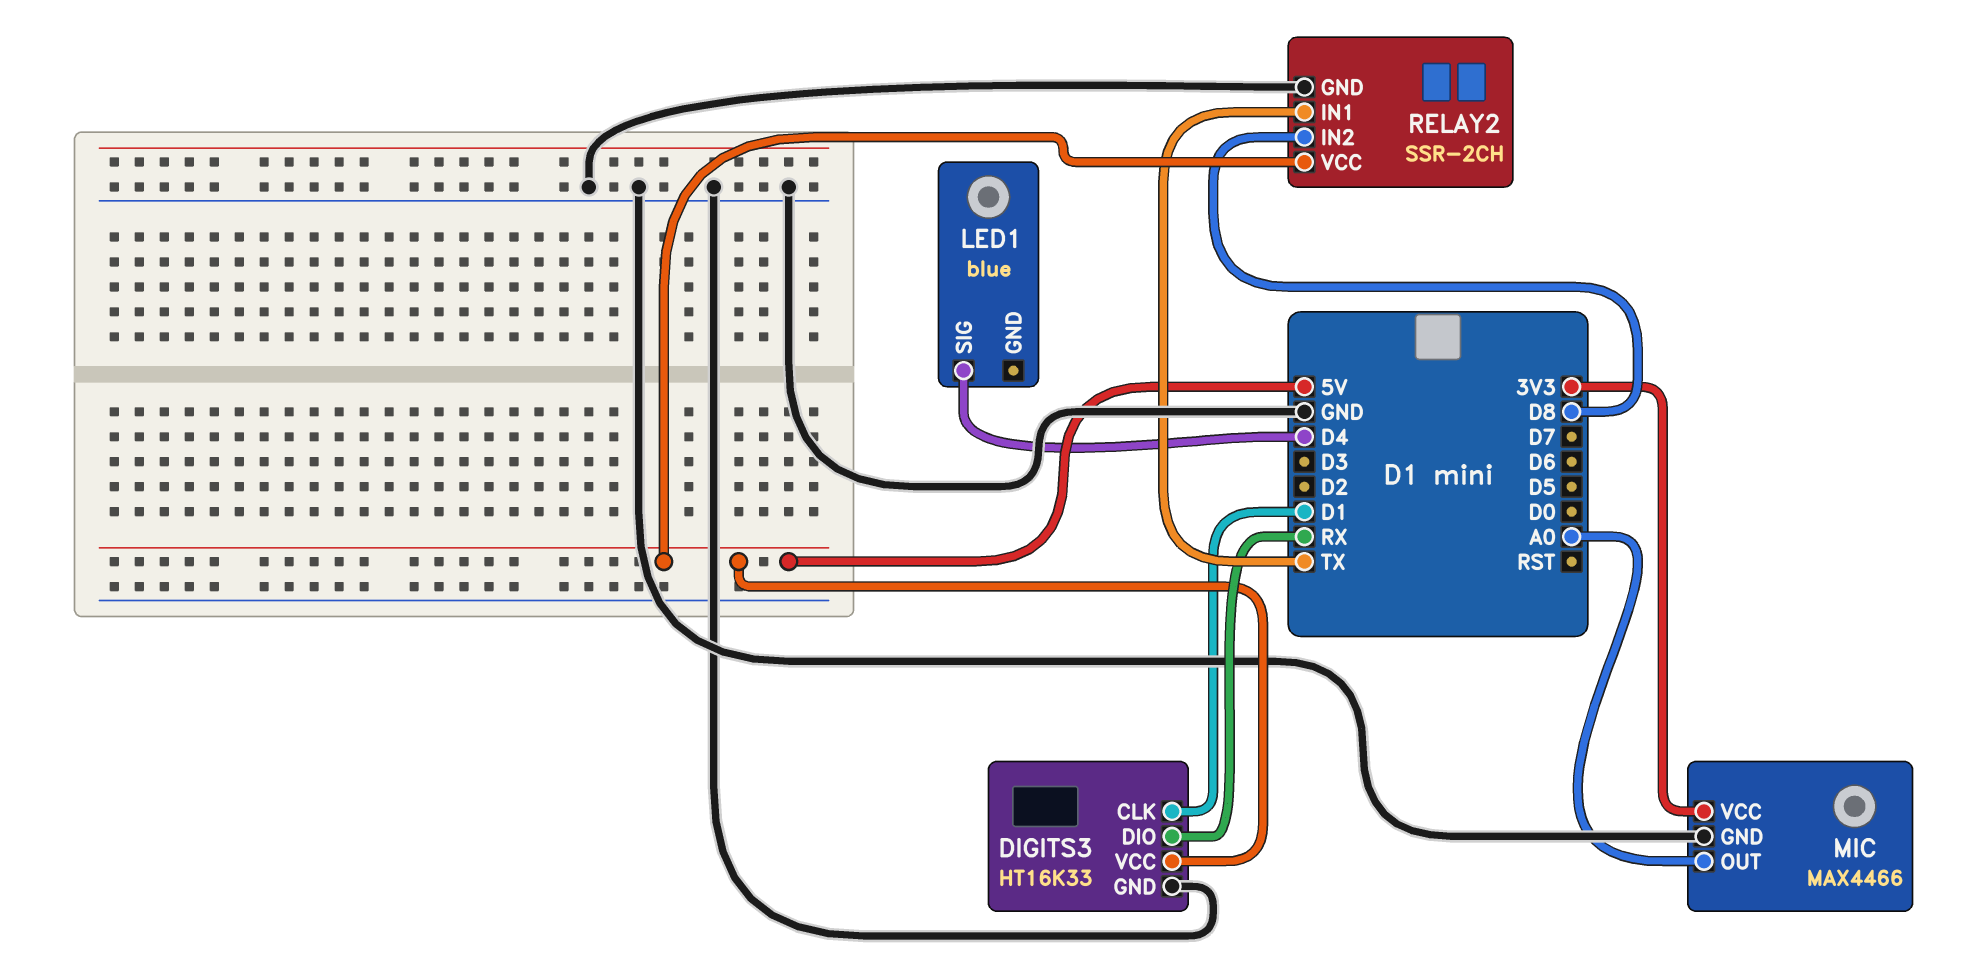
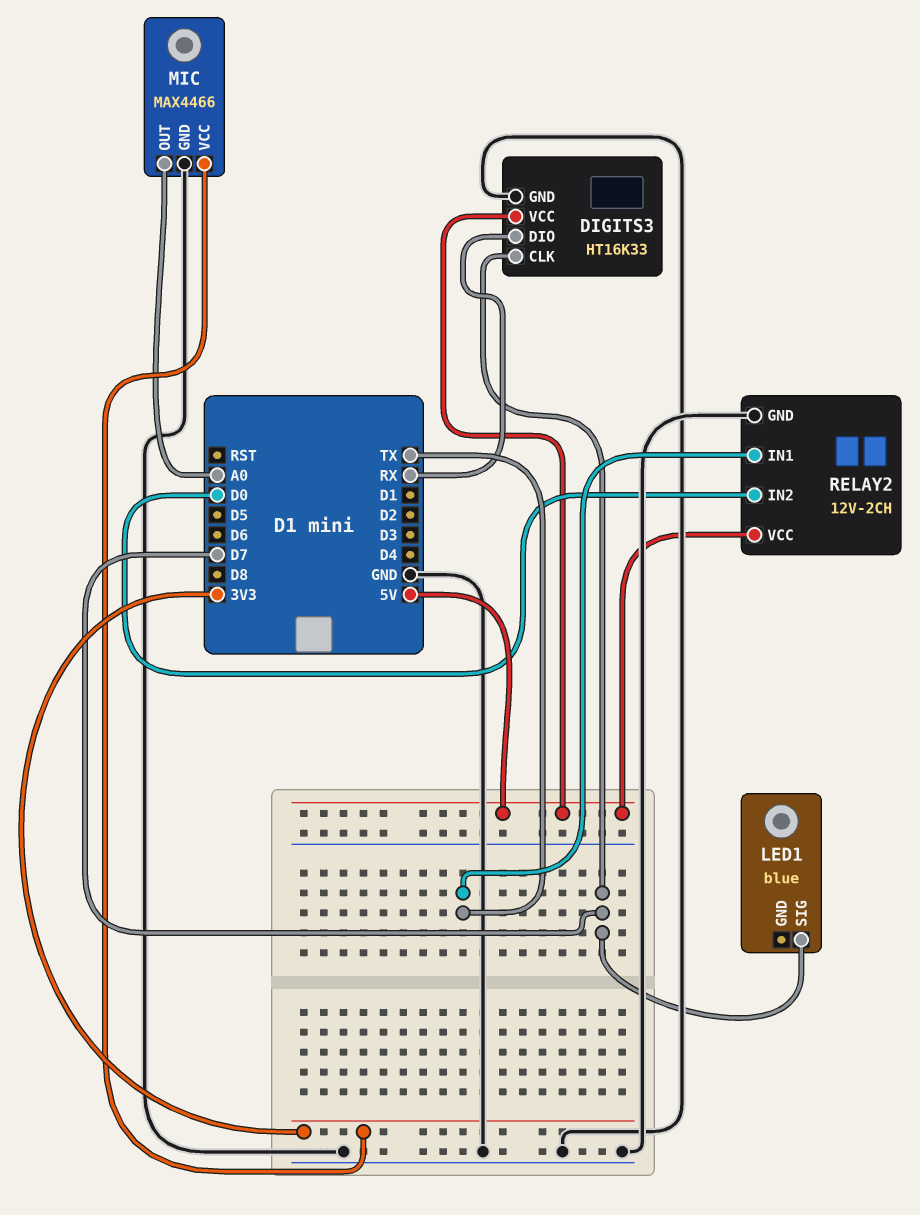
DIGITS3 pin CLK: D1 -> D7
LED1 pin SIG: D4 -> D7
RELAY2: SSR-2CH -> 12V-2CH
RELAY2 pin IN2: D8 -> D0

